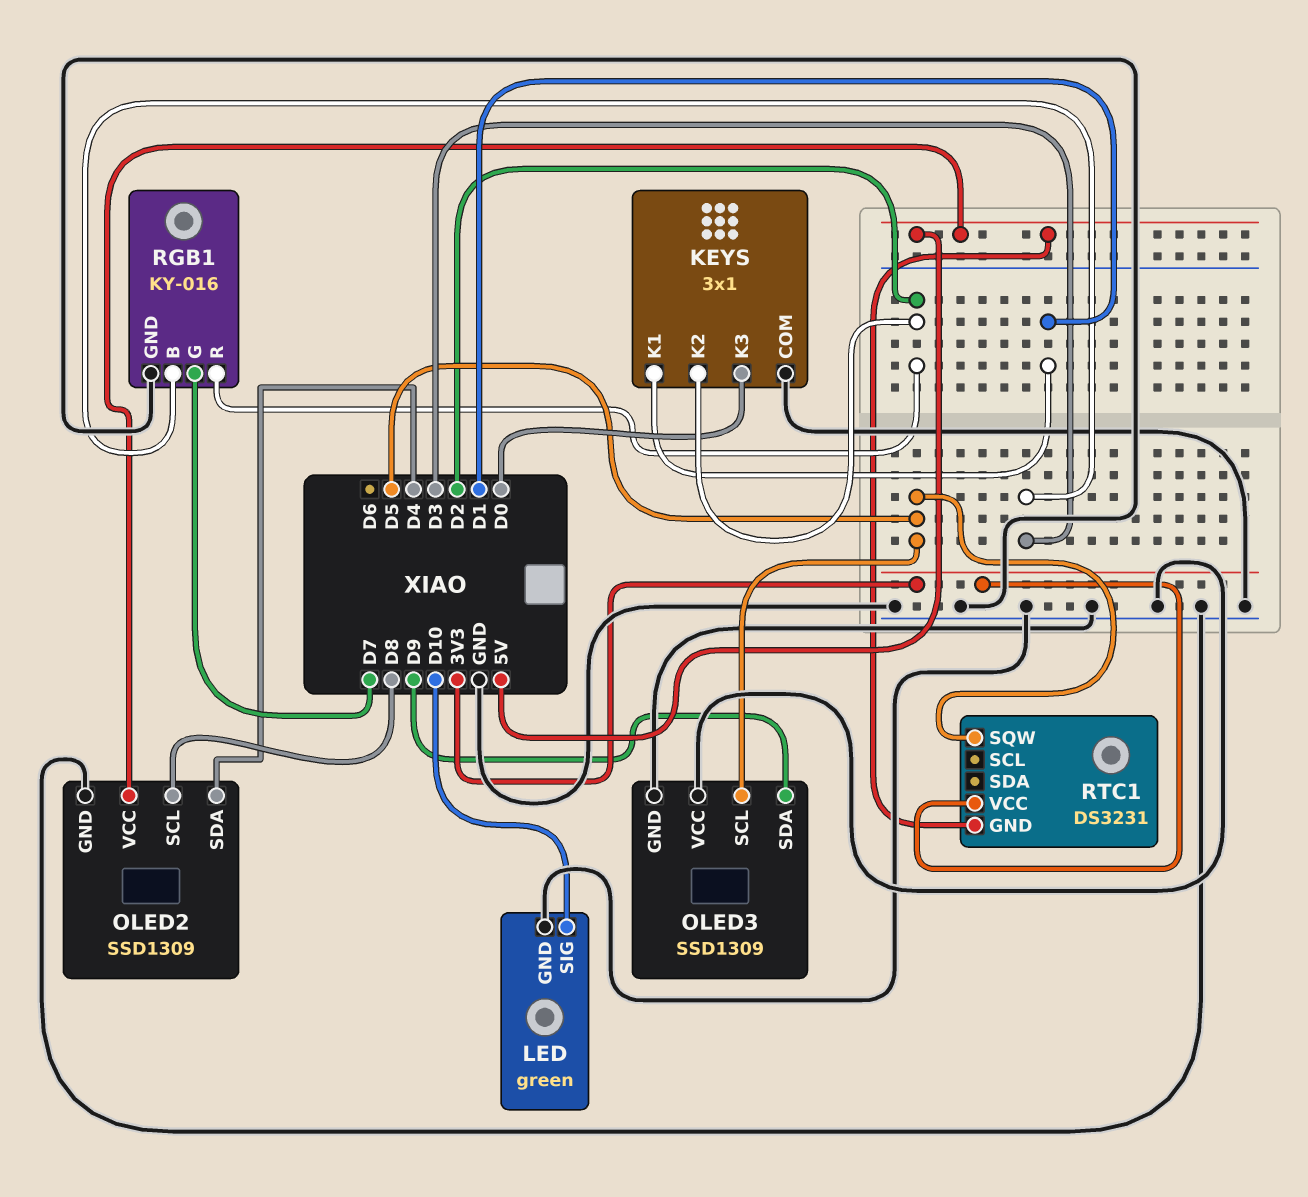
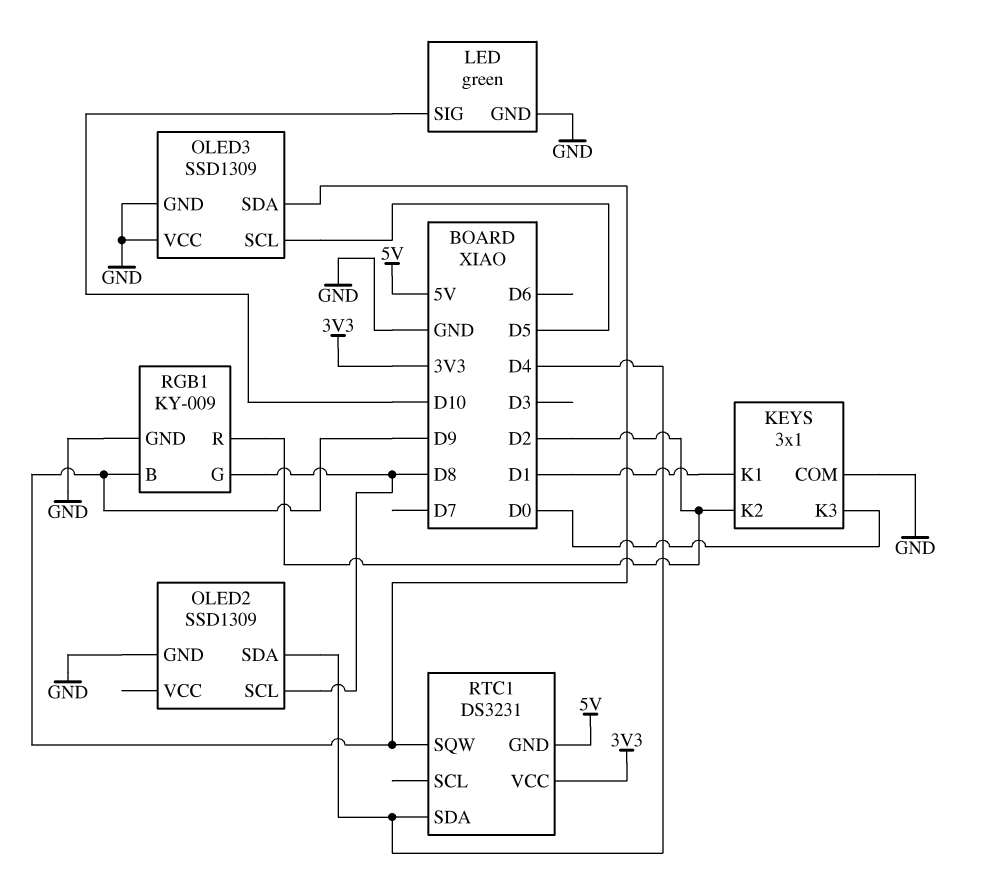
OLED2 pin VCC: 5V -> none
RGB1: KY-016 -> KY-009
RGB1 pin B: D3 -> D9
RGB1 pin G: D7 -> D8
RTC1 pin SDA: none -> D4
RTC1 pin SQW: D5 -> D9

